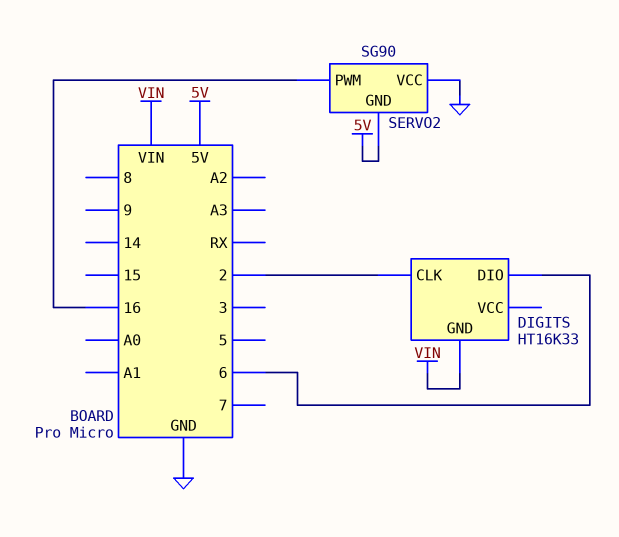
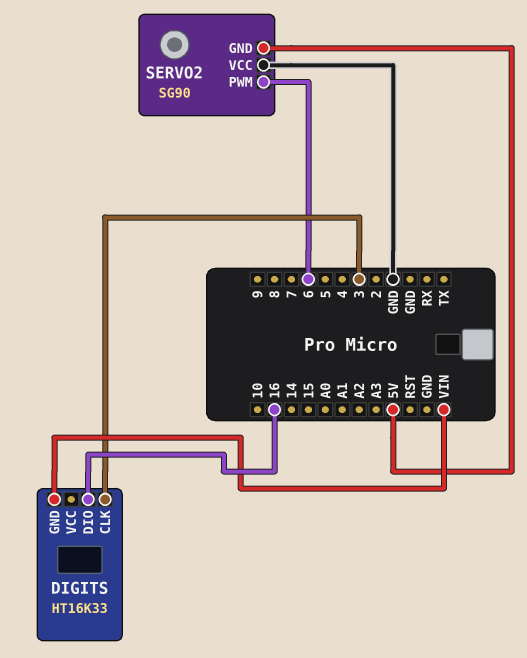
DIGITS pin CLK: 2 -> 3
DIGITS pin DIO: 6 -> 16
SERVO2 pin PWM: 16 -> 6

